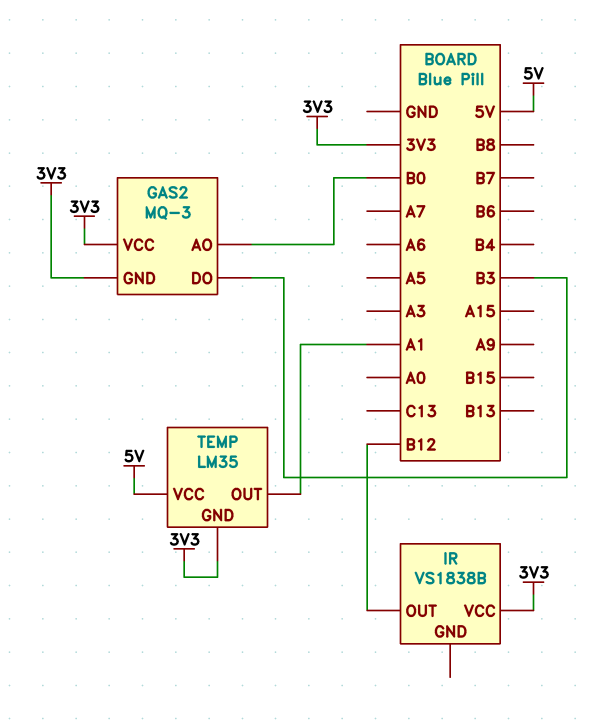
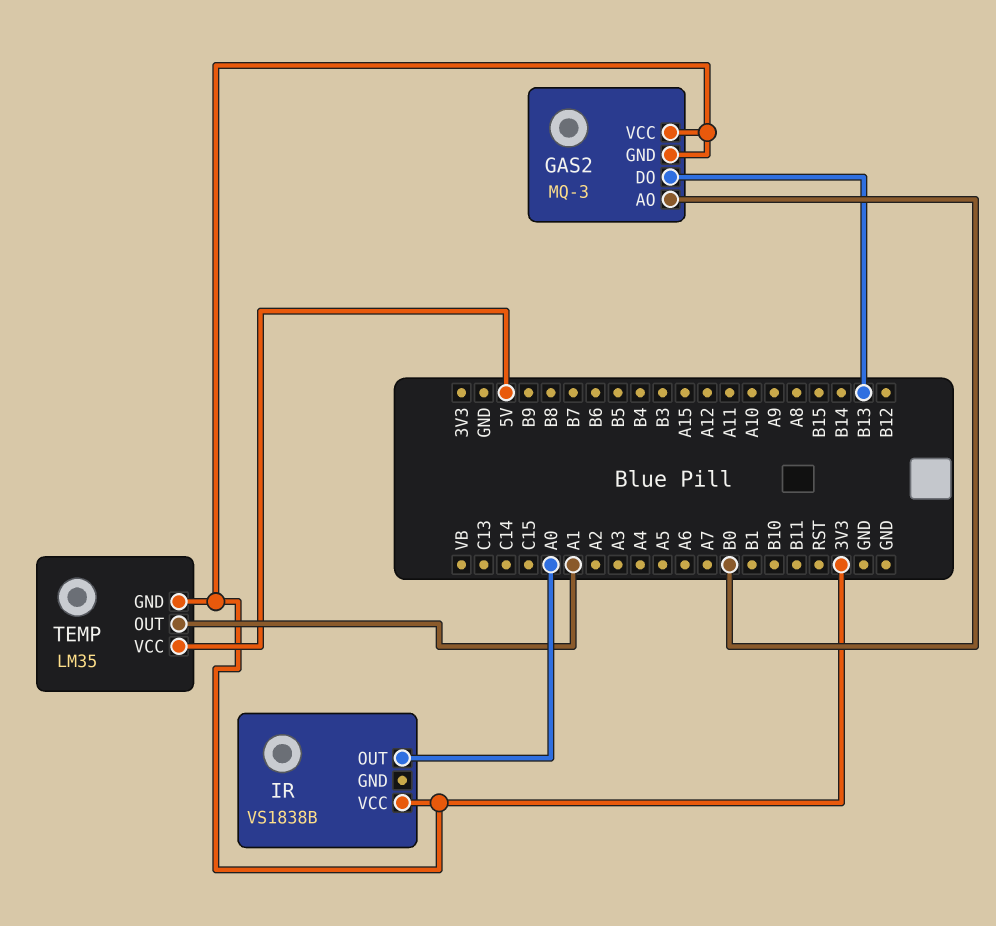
GAS2 pin DO: B3 -> B13
IR pin OUT: B12 -> A0

